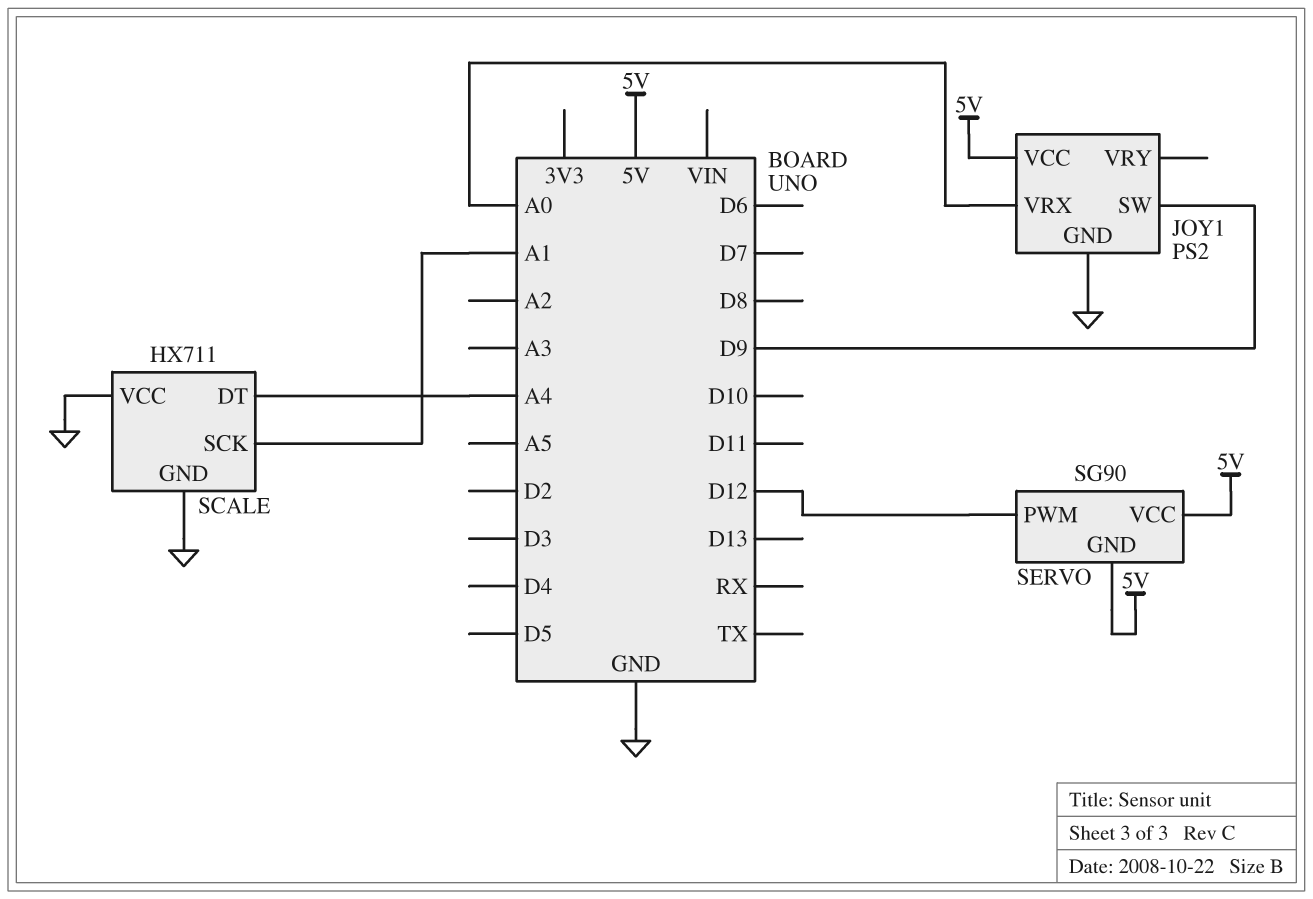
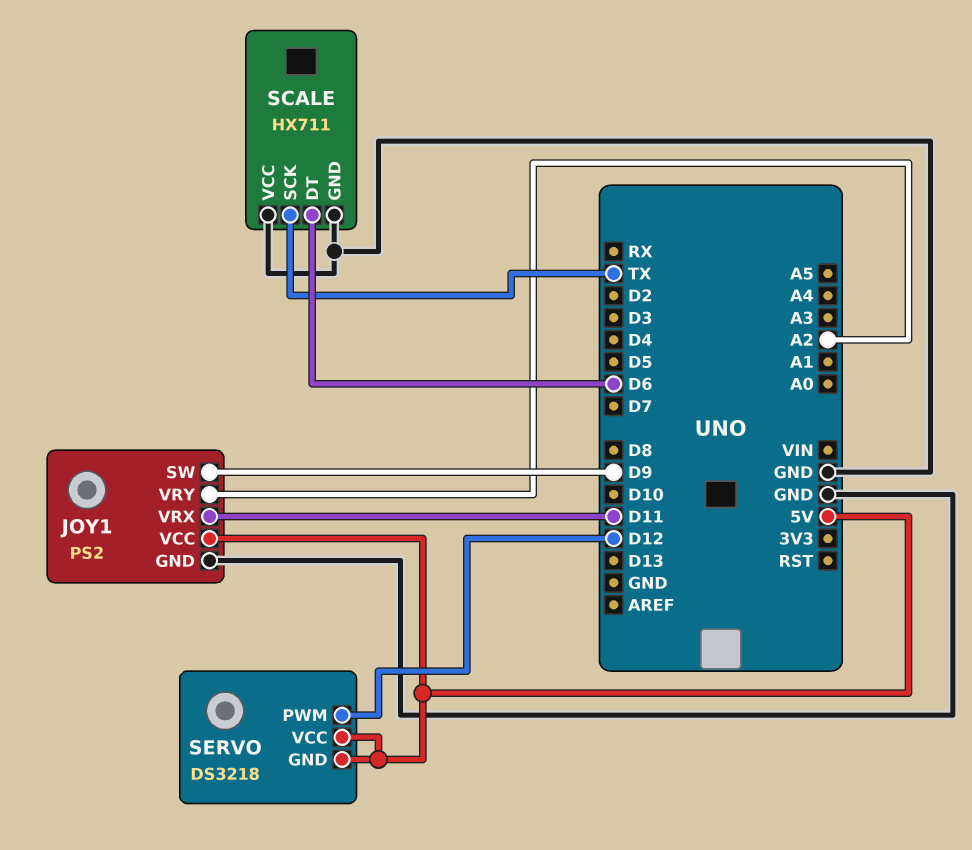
JOY1 pin VRX: A0 -> D11
JOY1 pin VRY: none -> A2
SCALE pin DT: A4 -> D6
SCALE pin SCK: A1 -> TX
SERVO: SG90 -> DS3218

